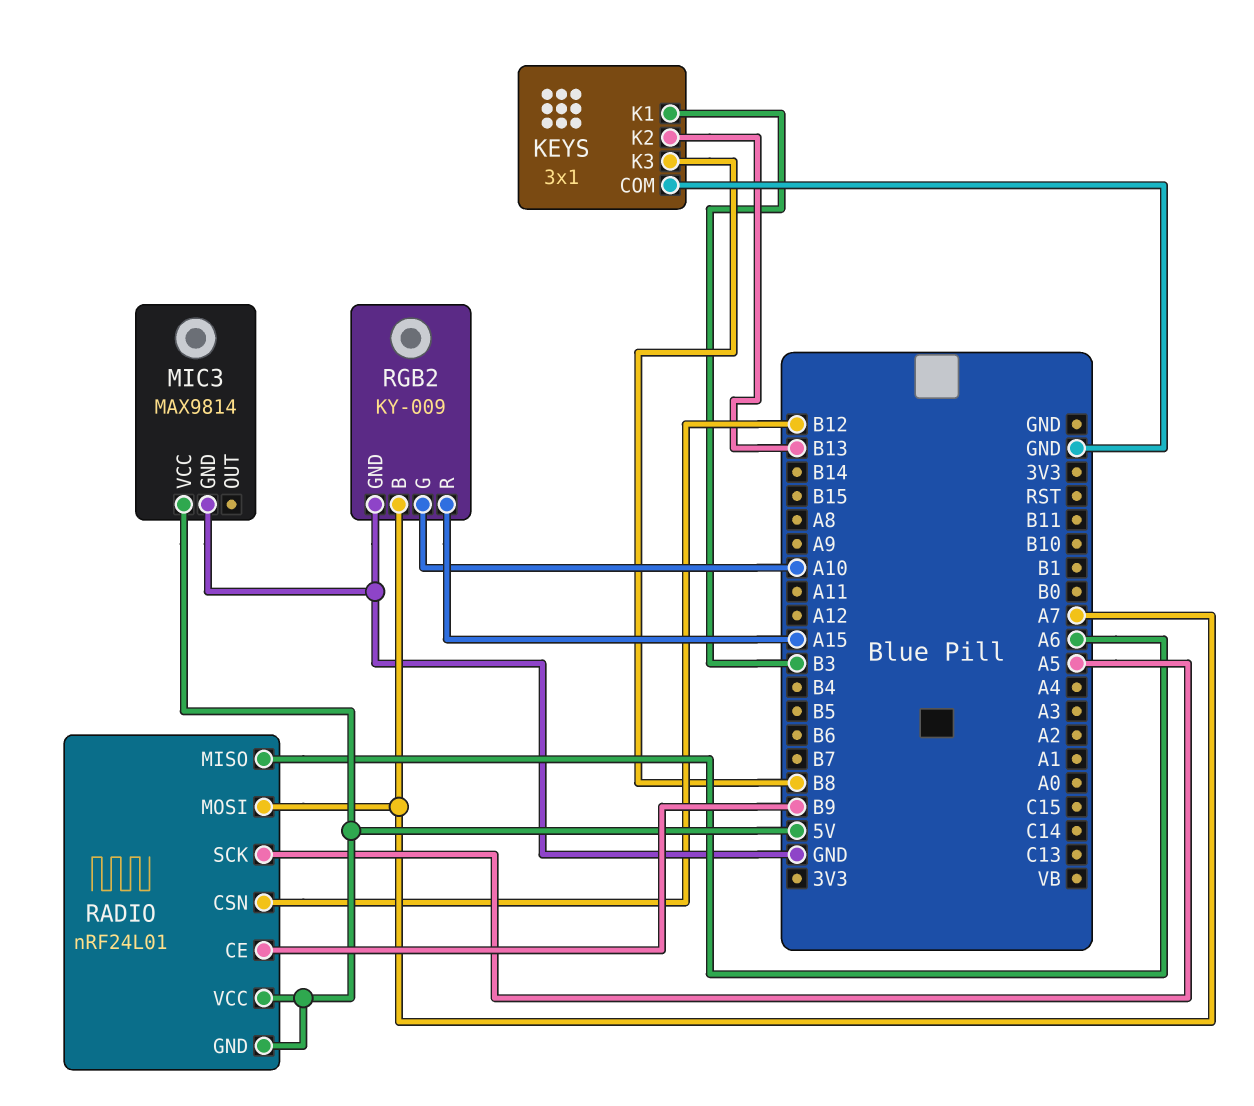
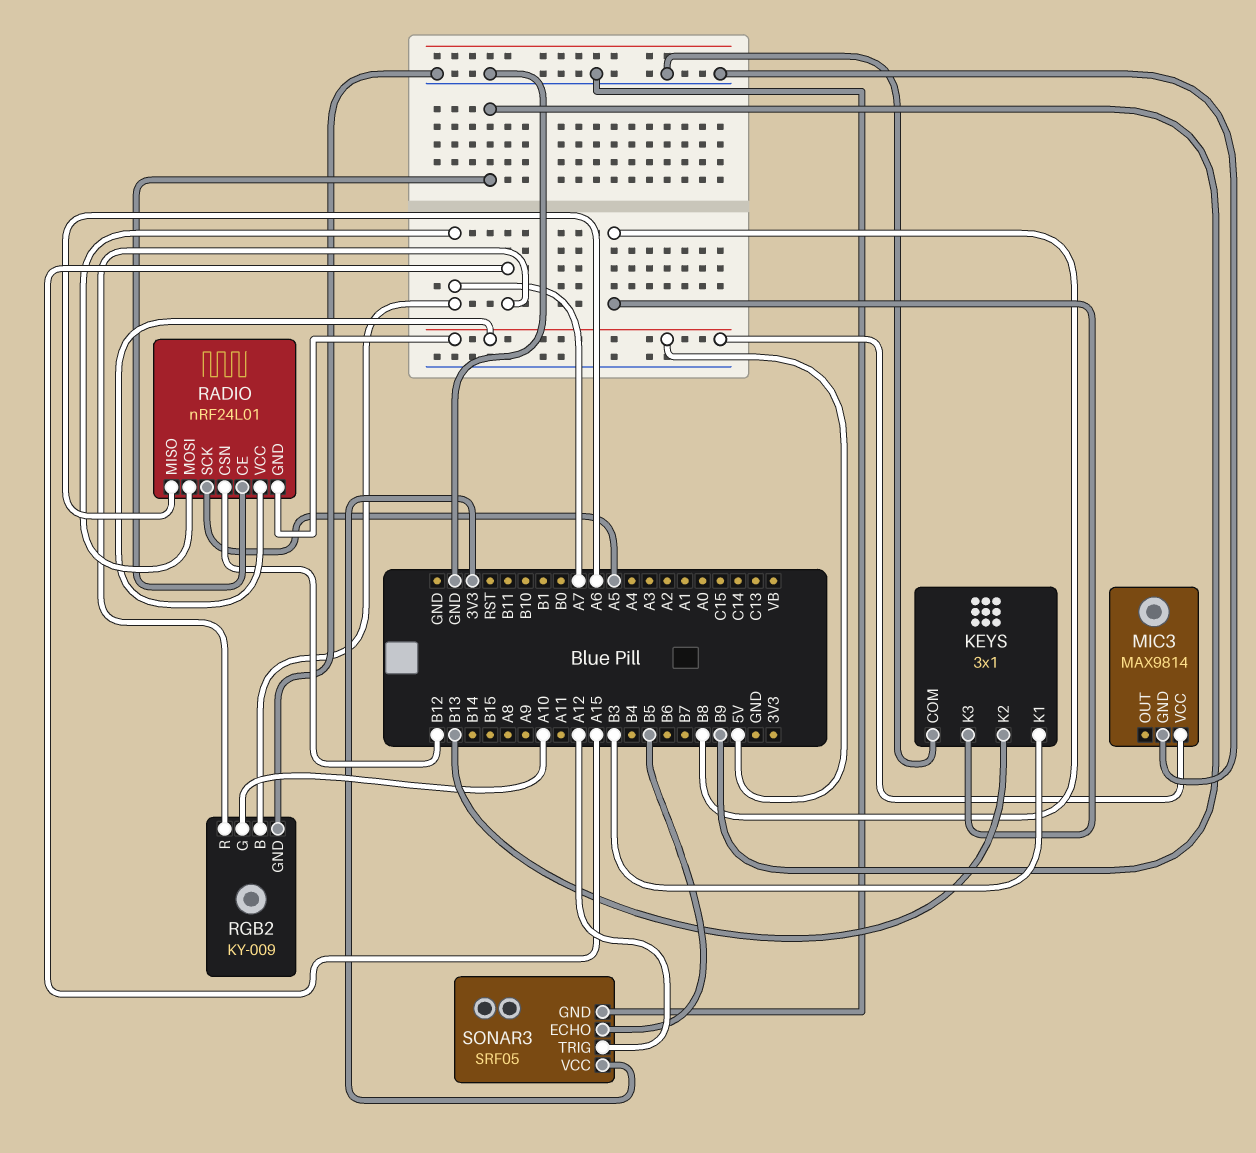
SONAR3: none -> SRF05
SONAR3 pin ECHO: none -> B5
SONAR3 pin GND: none -> GND
SONAR3 pin TRIG: none -> A12
SONAR3 pin VCC: none -> 3V3

